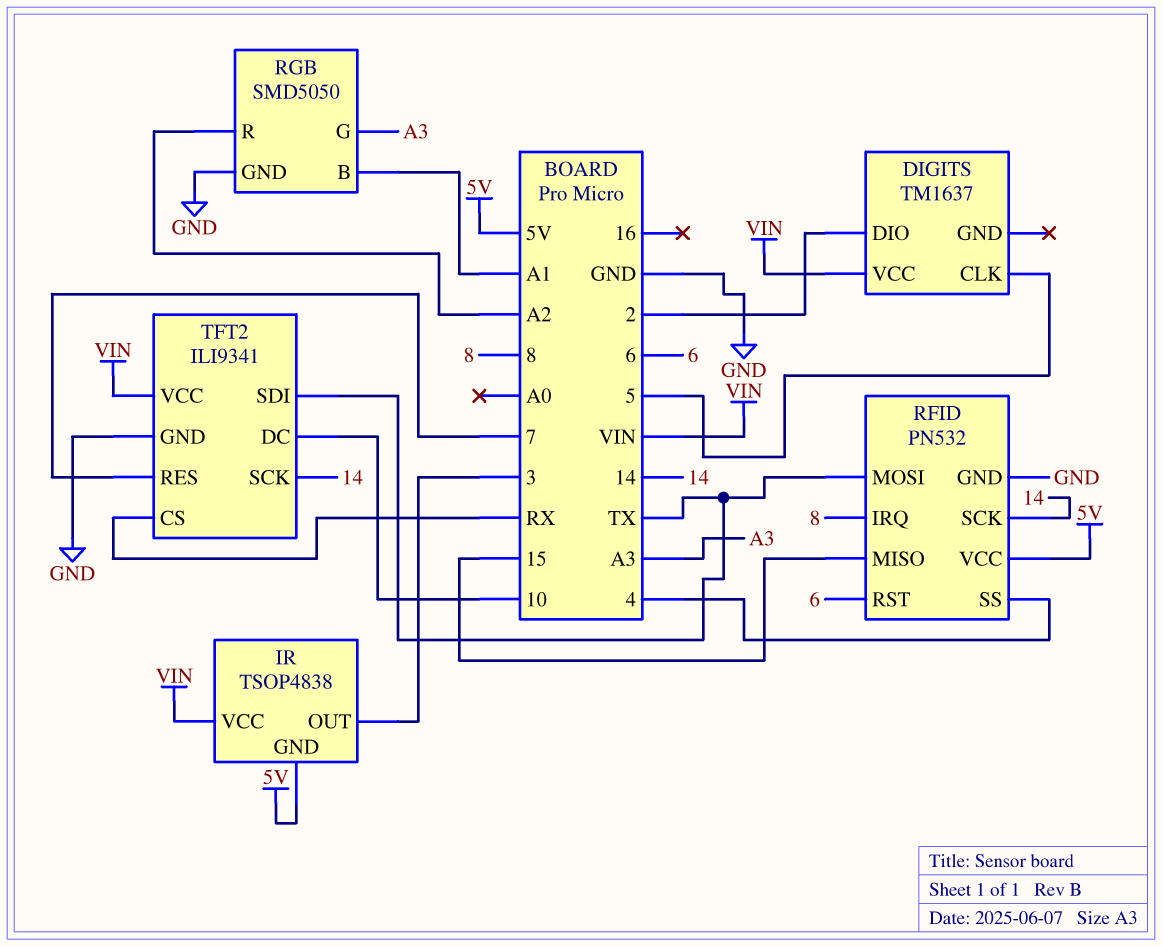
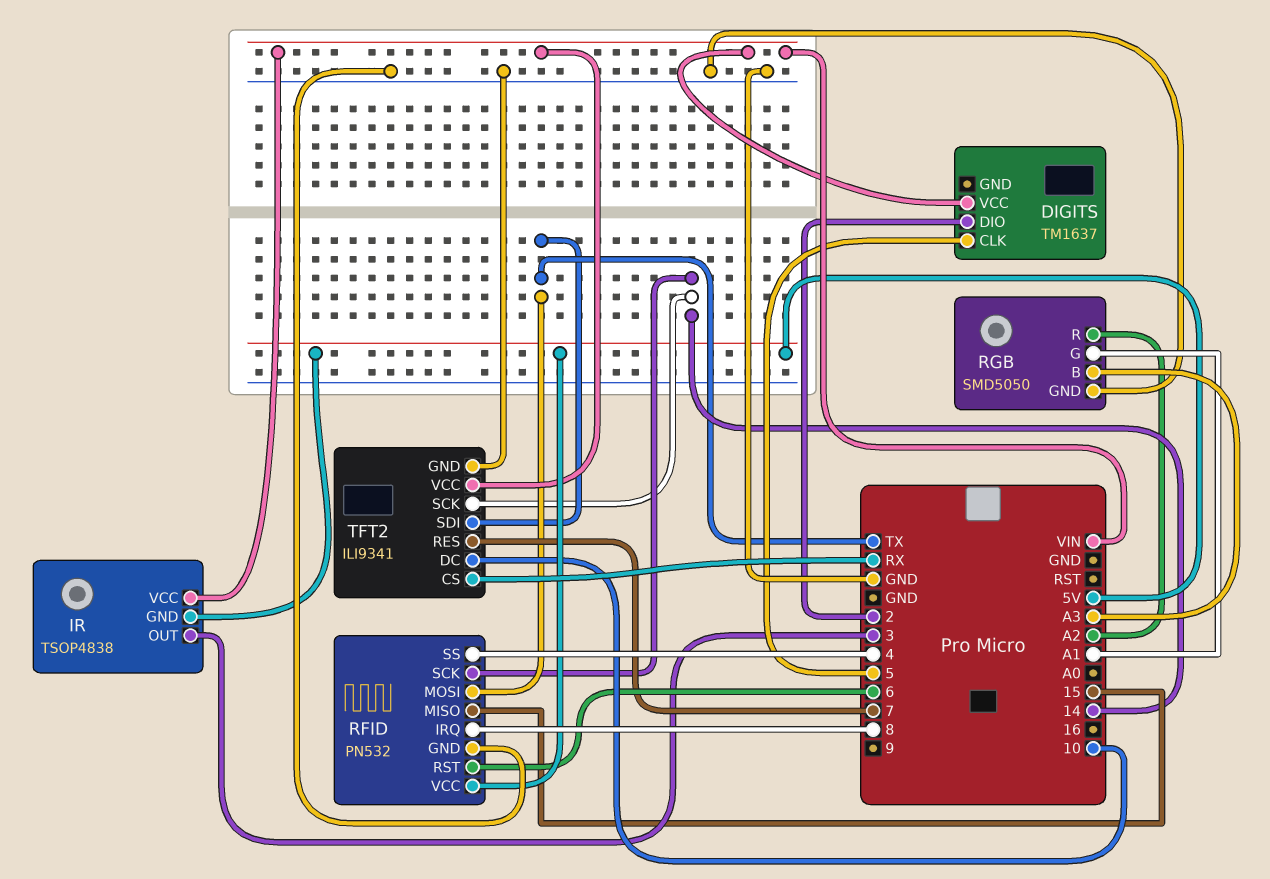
RGB pin B: A1 -> A3
RGB pin G: A3 -> A1

